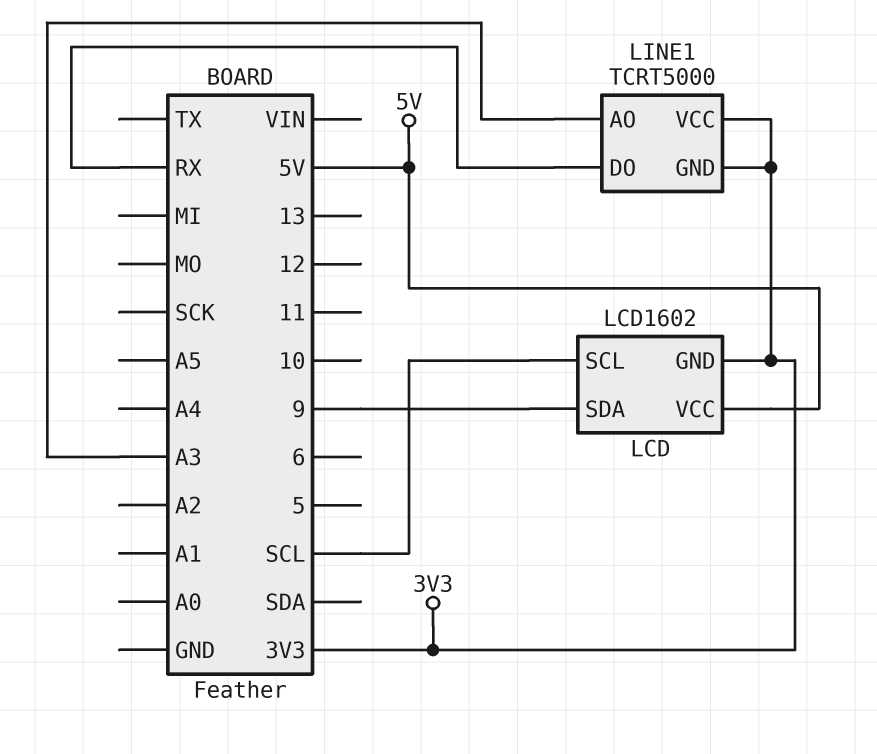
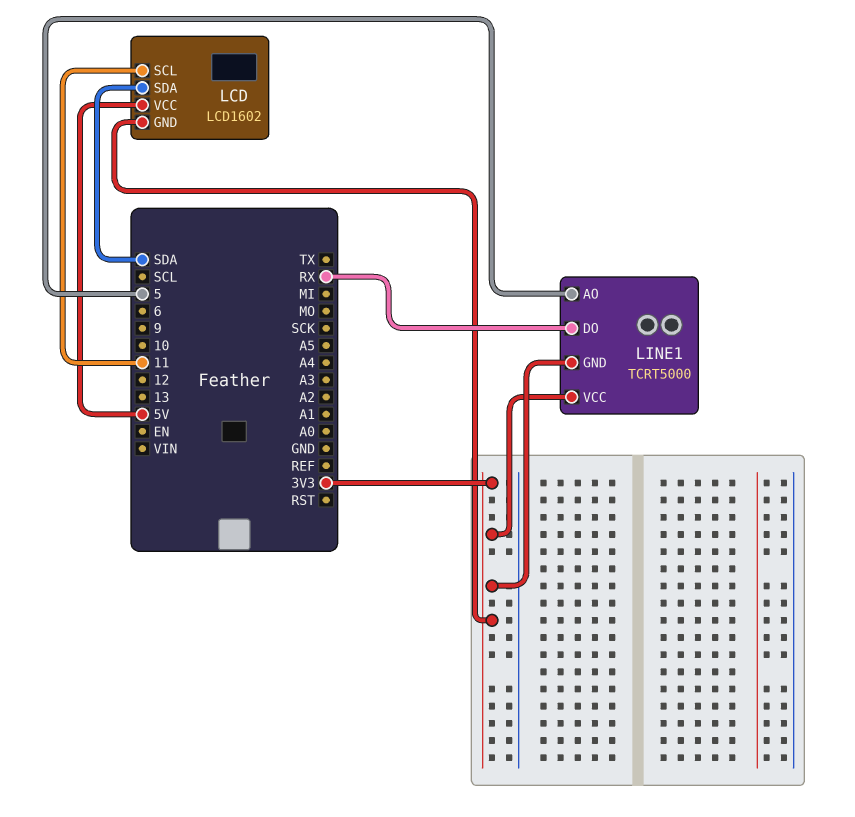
LCD pin SCL: SCL -> 11
LCD pin SDA: 9 -> SDA
LINE1 pin AO: A3 -> 5

